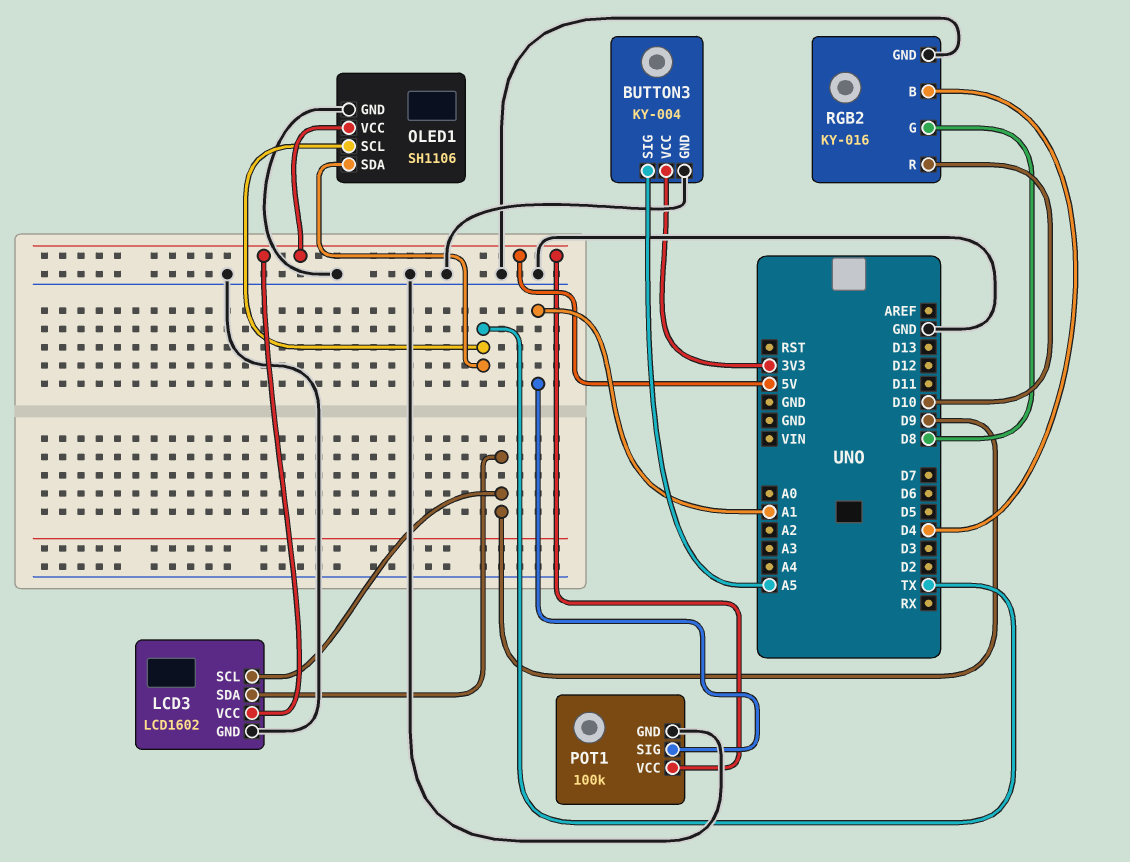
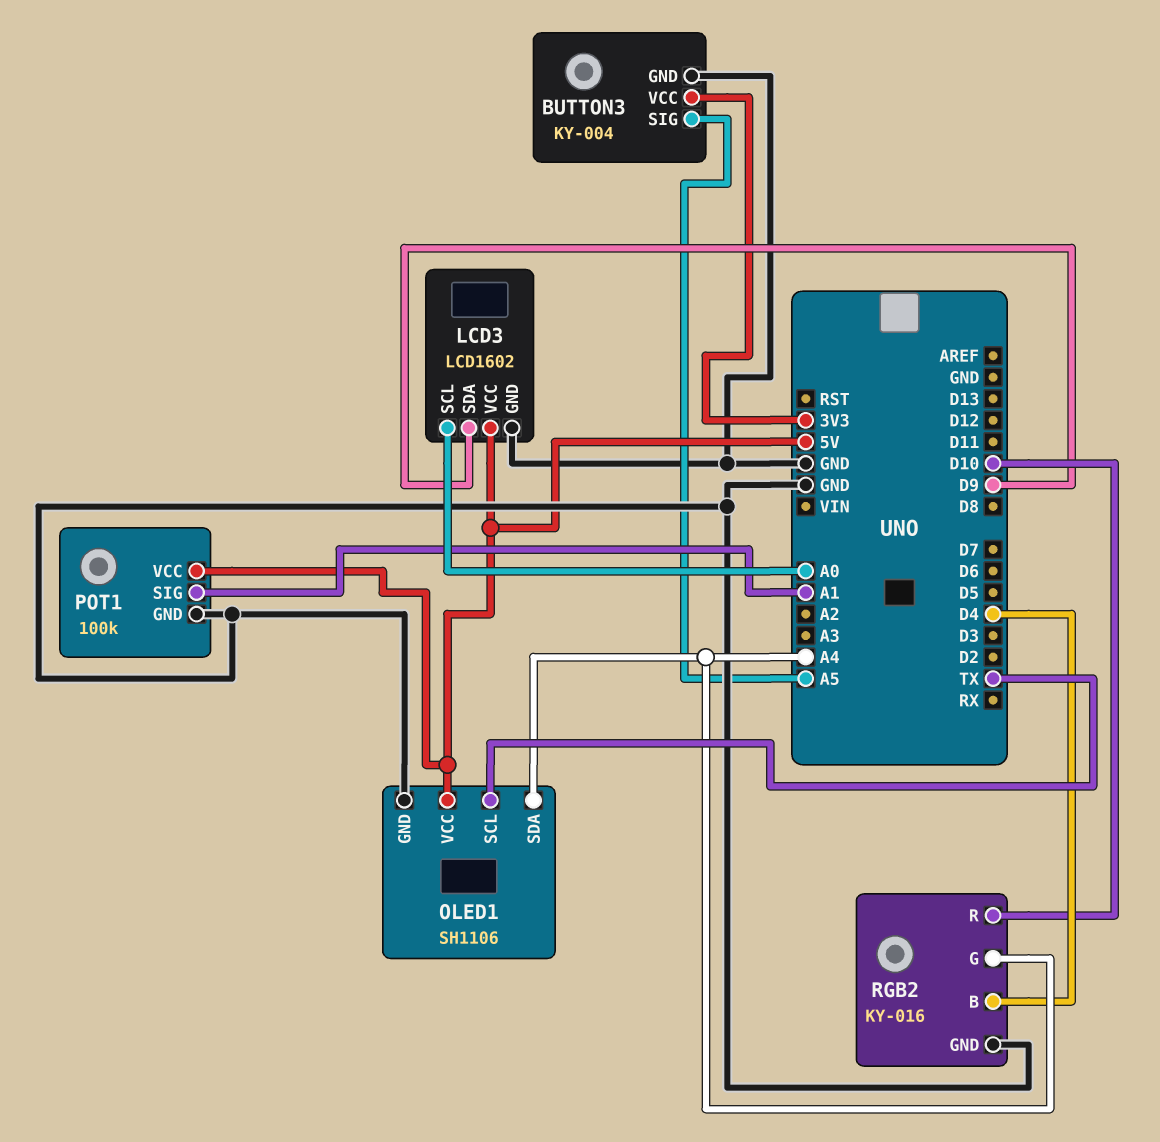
LCD3 pin SCL: D9 -> A0
OLED1 pin SDA: TX -> A4
RGB2 pin G: D8 -> A4

